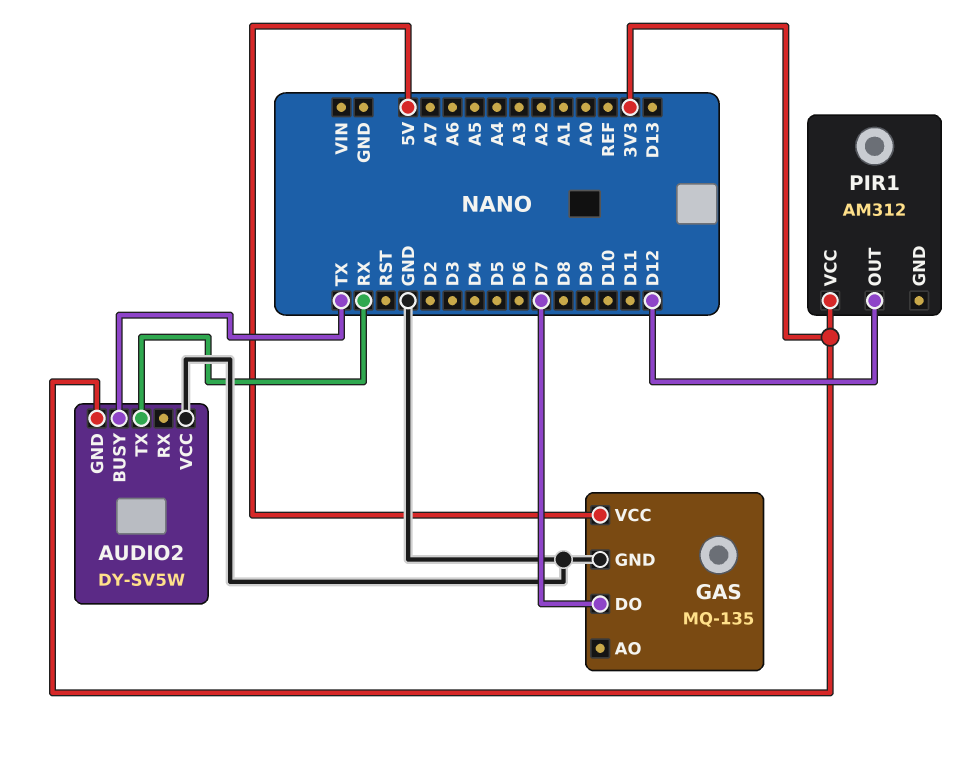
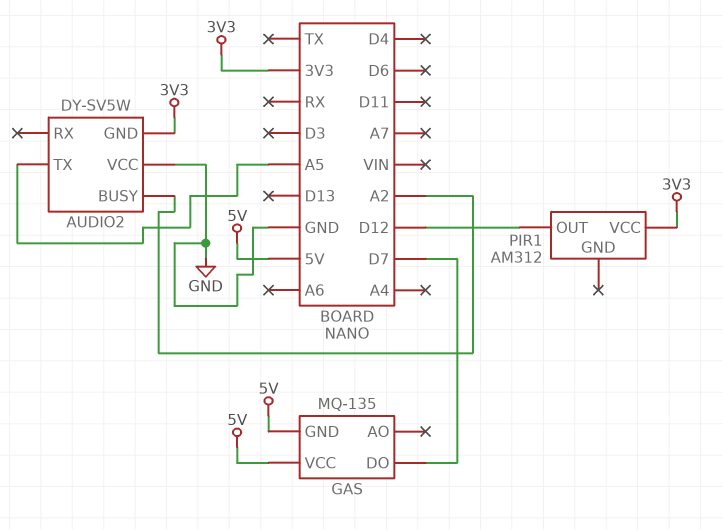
AUDIO2 pin BUSY: TX -> A2
AUDIO2 pin TX: RX -> A5
GAS pin GND: GND -> 5V

